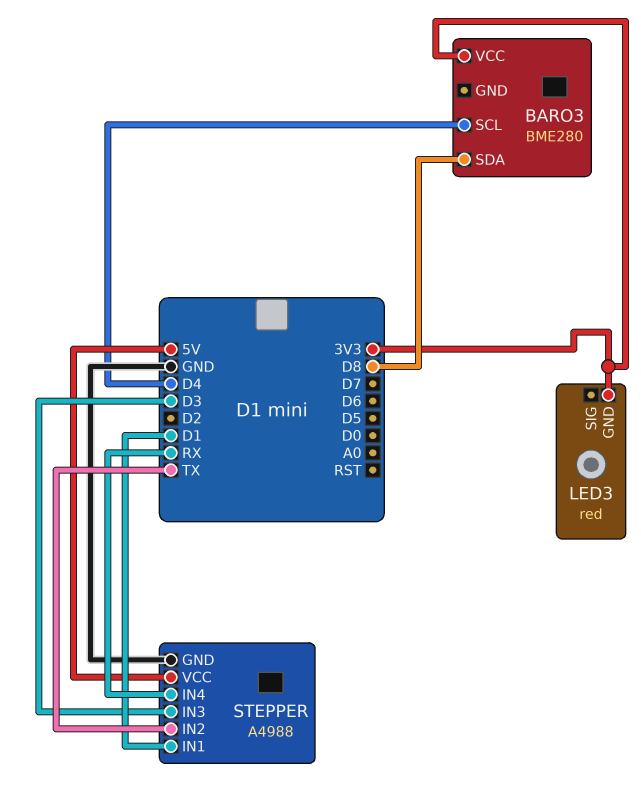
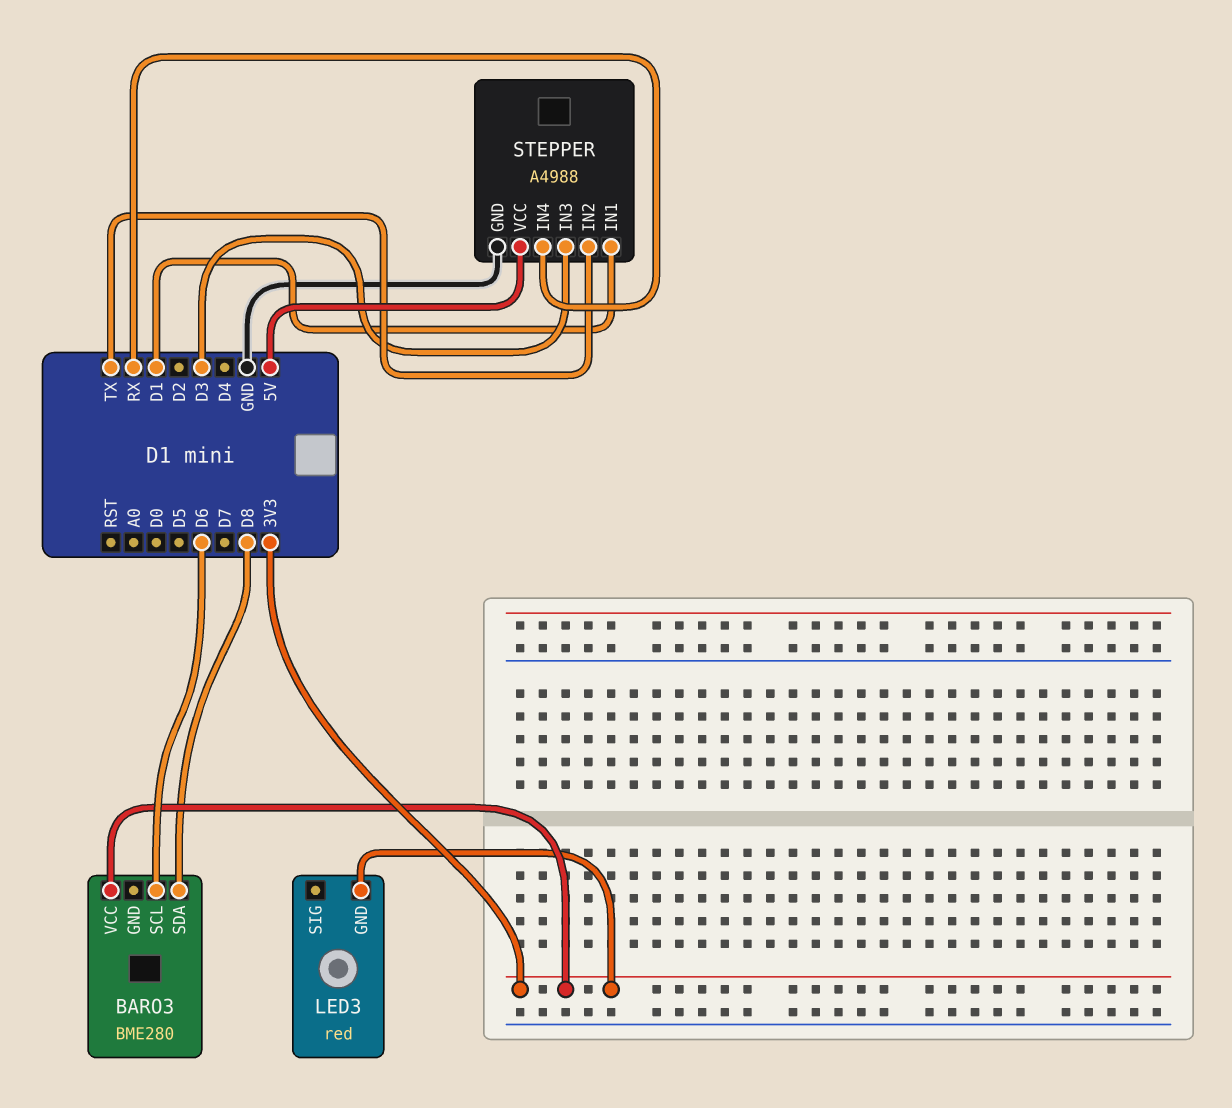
BARO3 pin SCL: D4 -> D6

